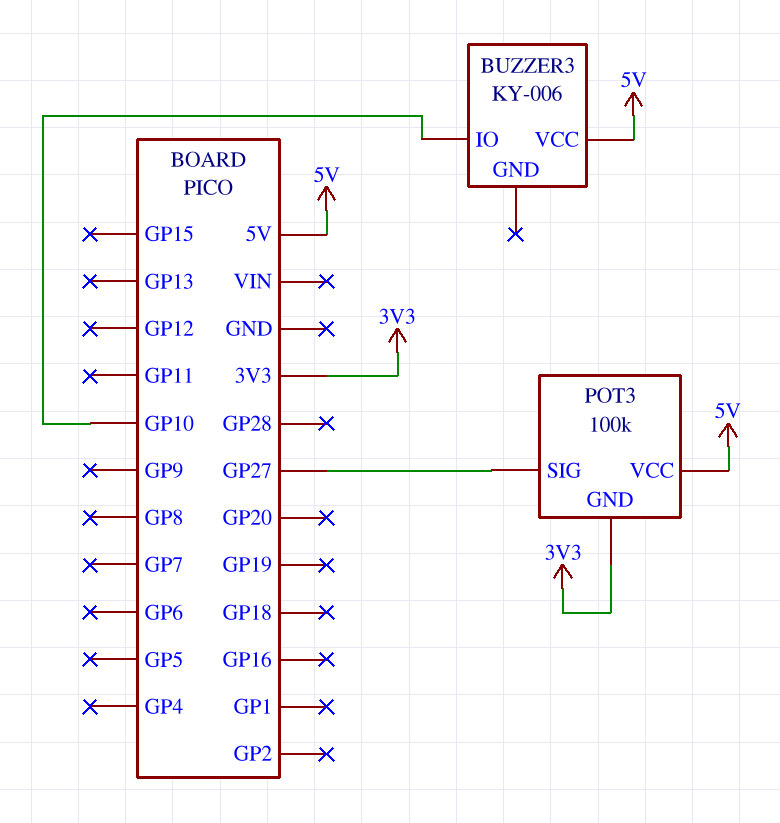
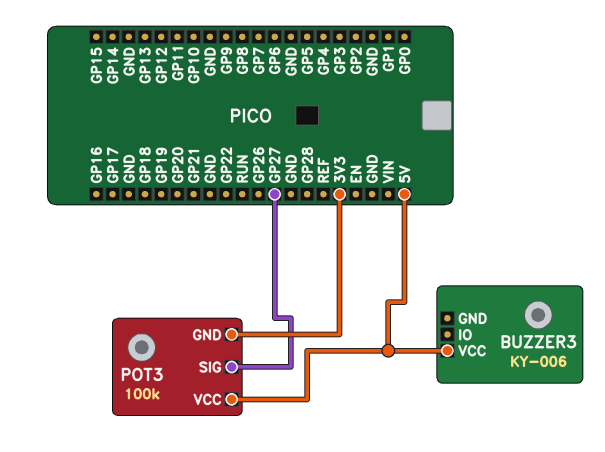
BUZZER3 pin IO: GP10 -> none

